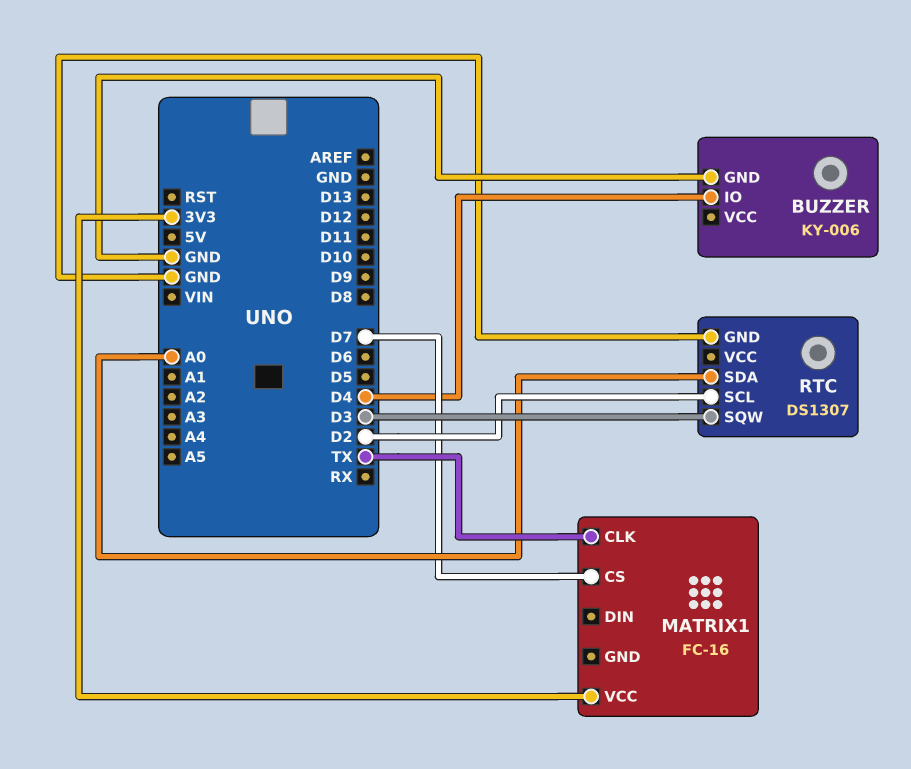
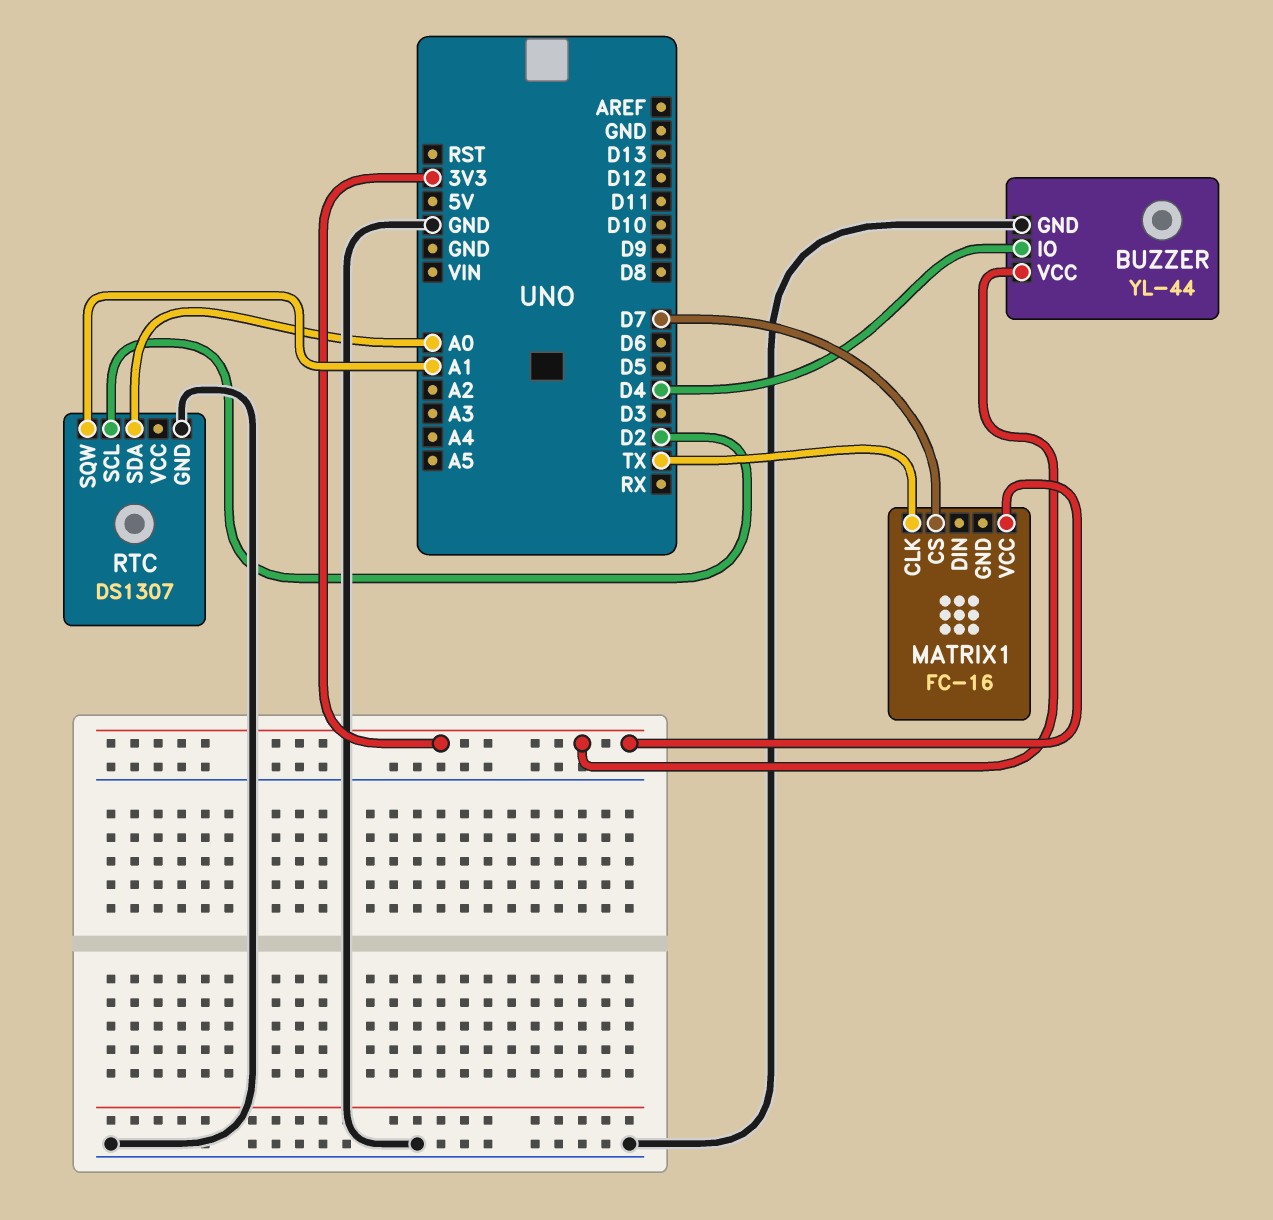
BUZZER: KY-006 -> YL-44
BUZZER pin VCC: none -> 3V3
RTC pin SQW: D3 -> A1

